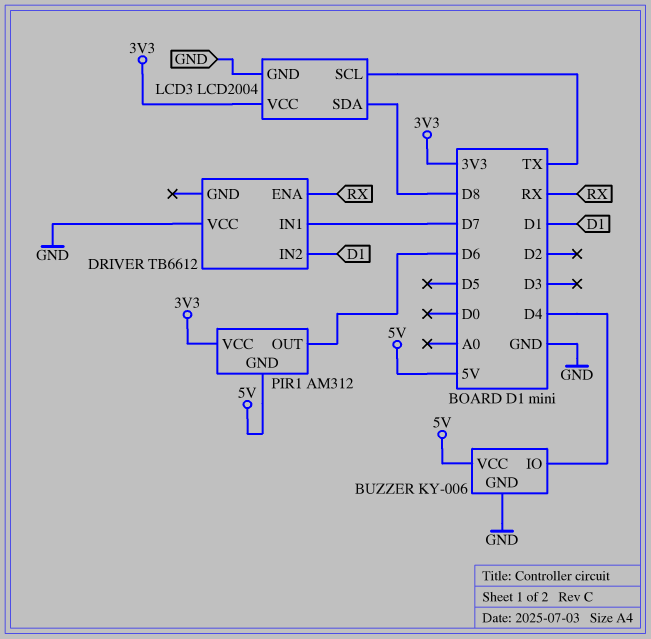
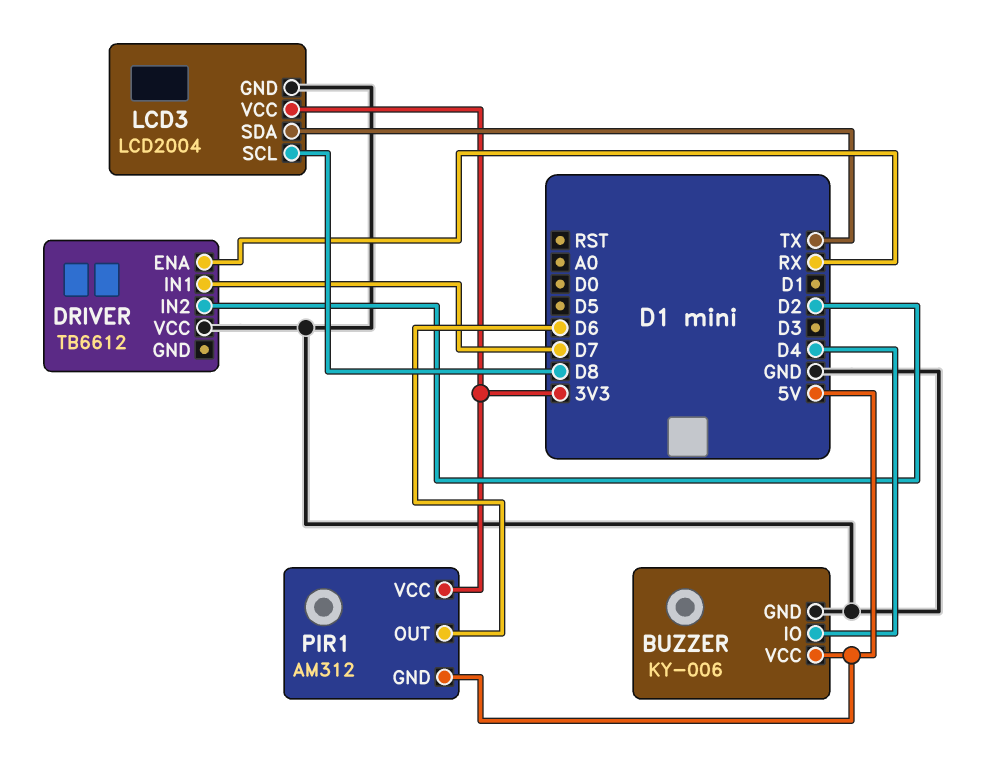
DRIVER pin IN2: D1 -> D2
LCD3 pin SCL: TX -> D8
LCD3 pin SDA: D8 -> TX

